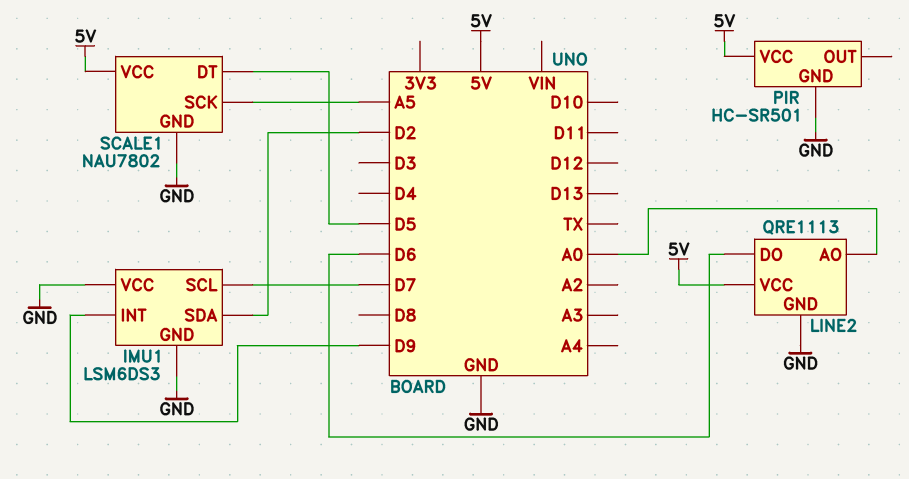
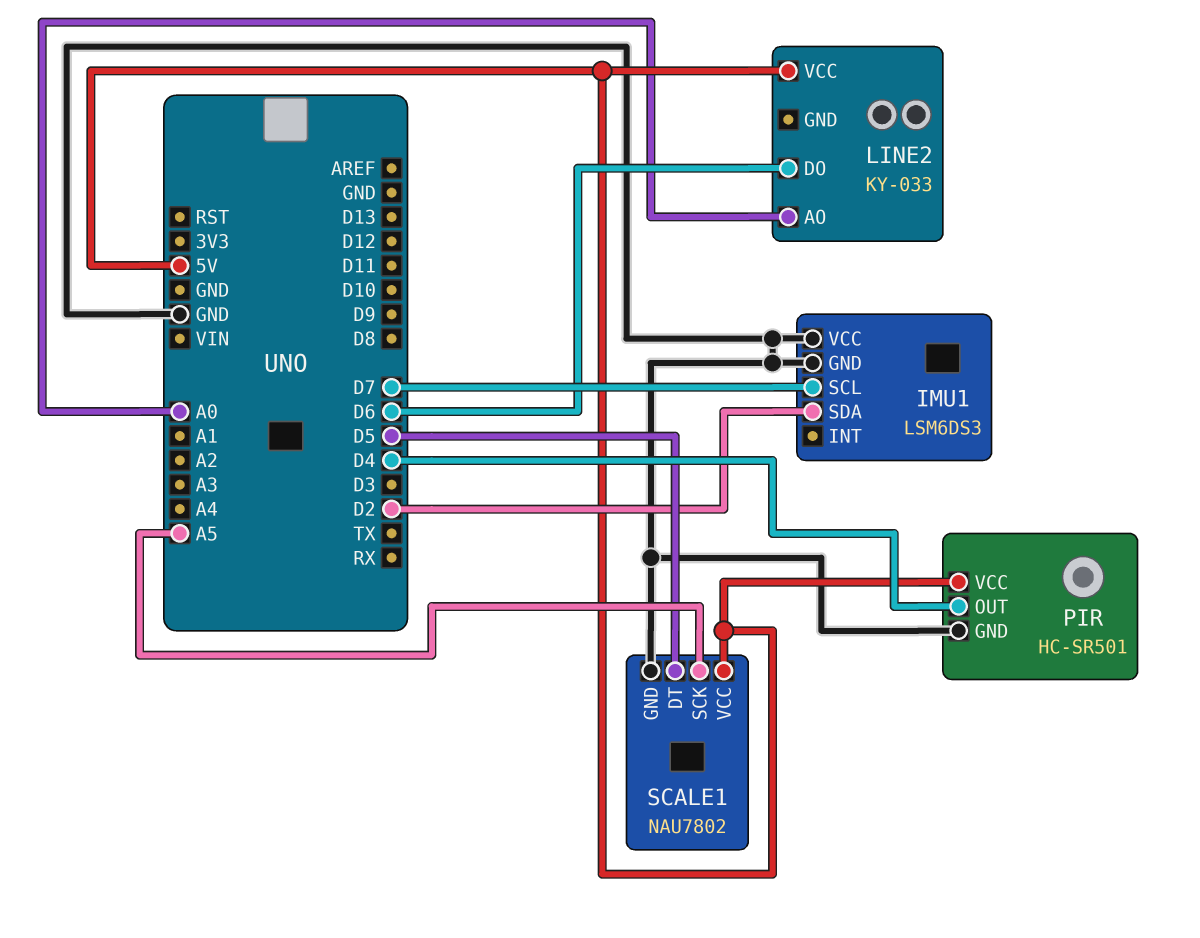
IMU1 pin INT: D9 -> none
LINE2: QRE1113 -> KY-033
LINE2 pin GND: GND -> none
PIR pin OUT: none -> D4

